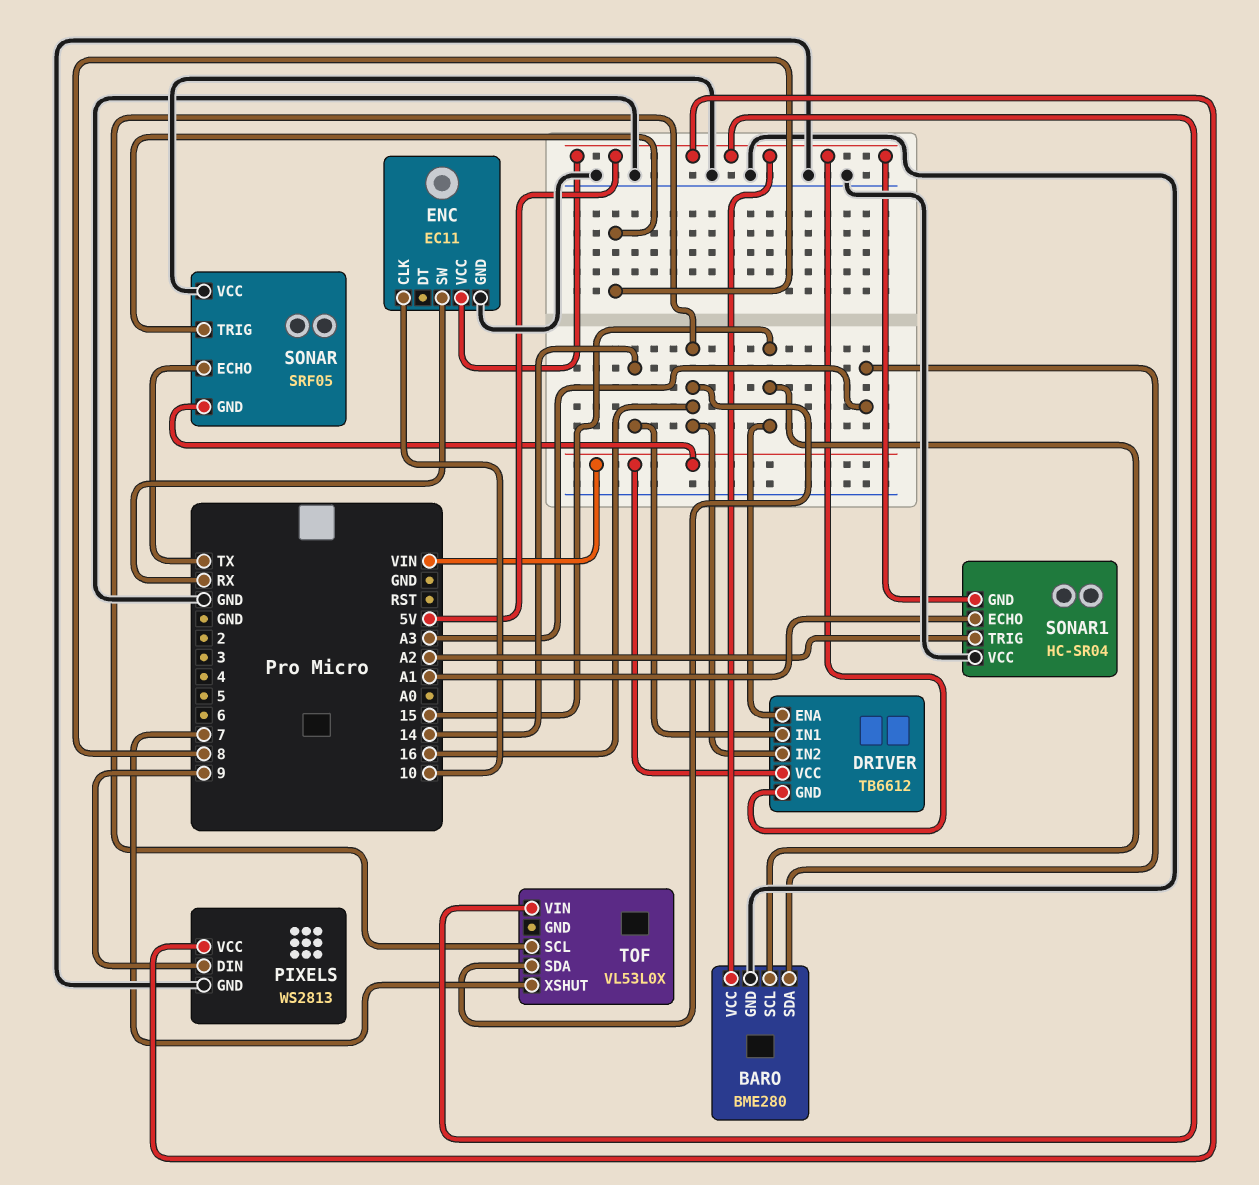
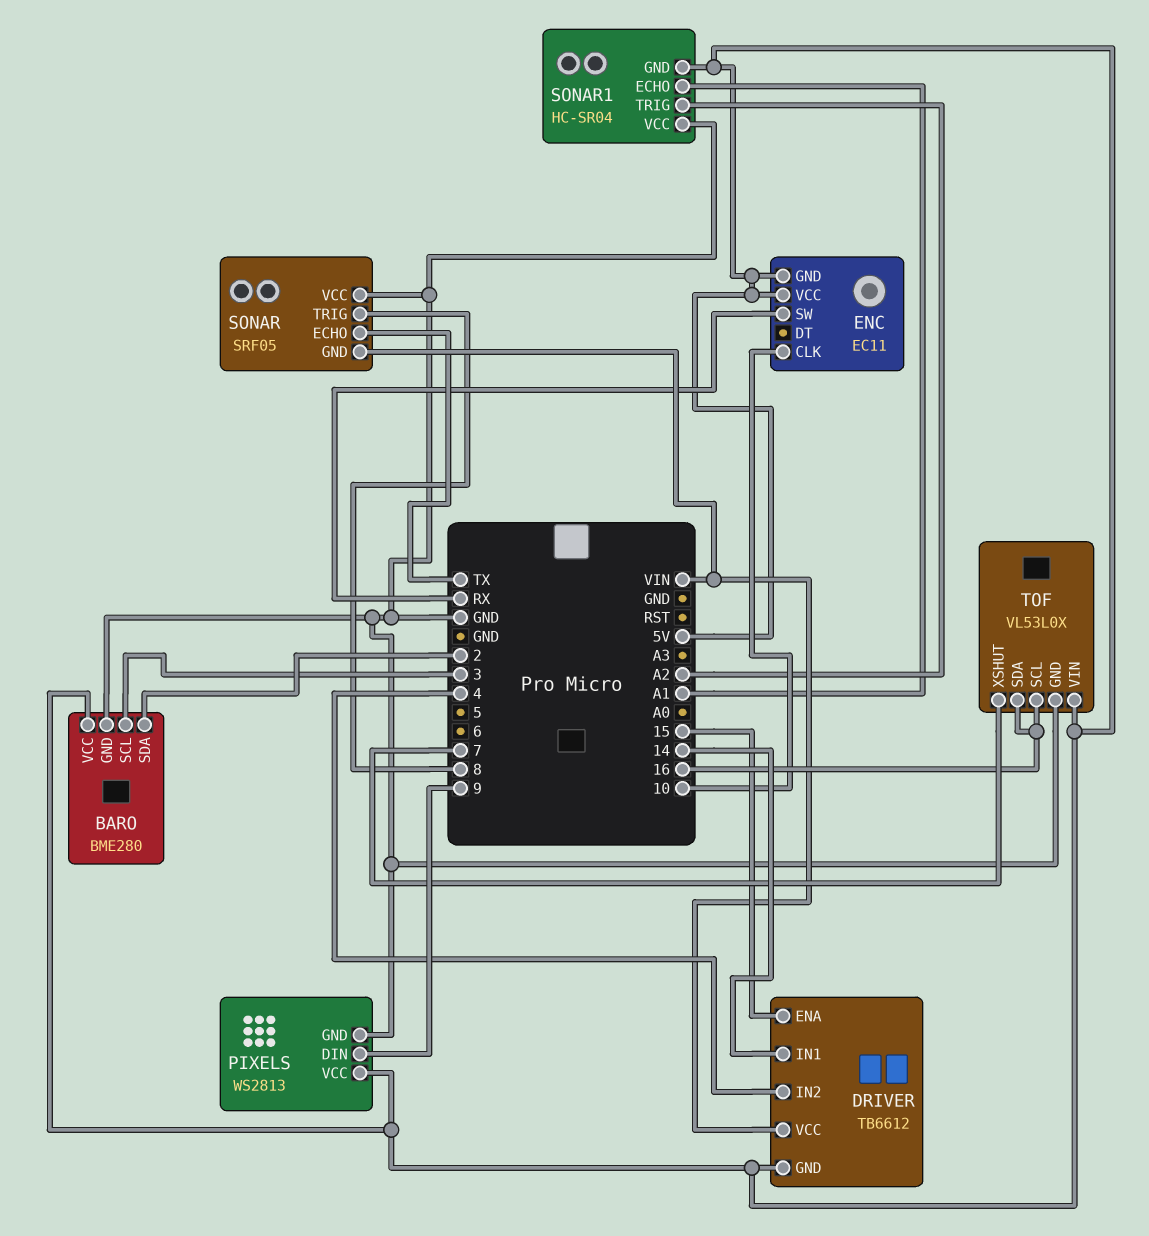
BARO pin SCL: 15 -> 3
BARO pin SDA: A3 -> 2
DRIVER pin IN2: 16 -> 4
ENC pin GND: GND -> 5V
TOF pin GND: none -> GND

